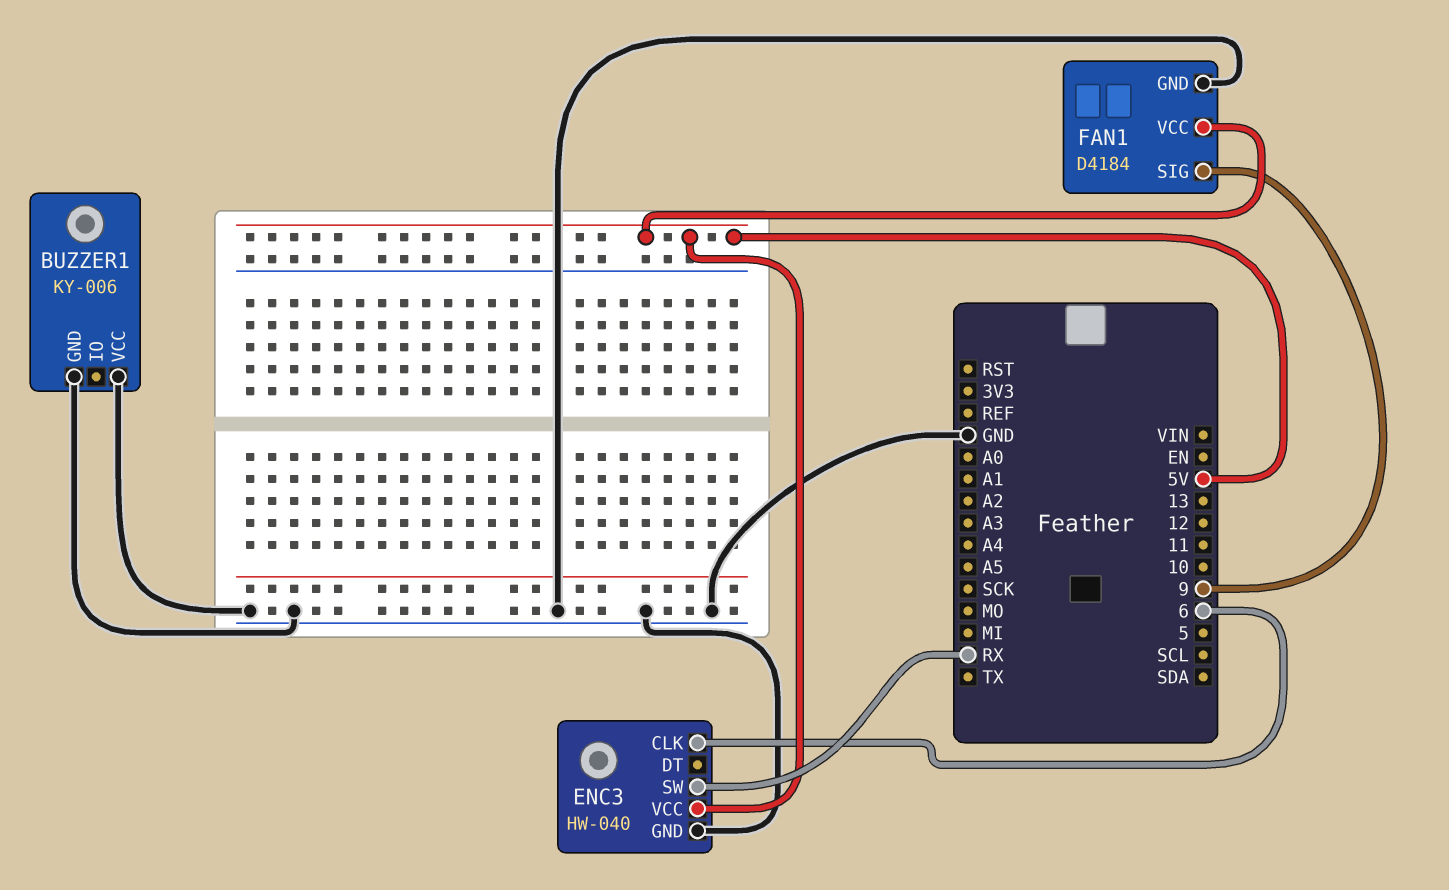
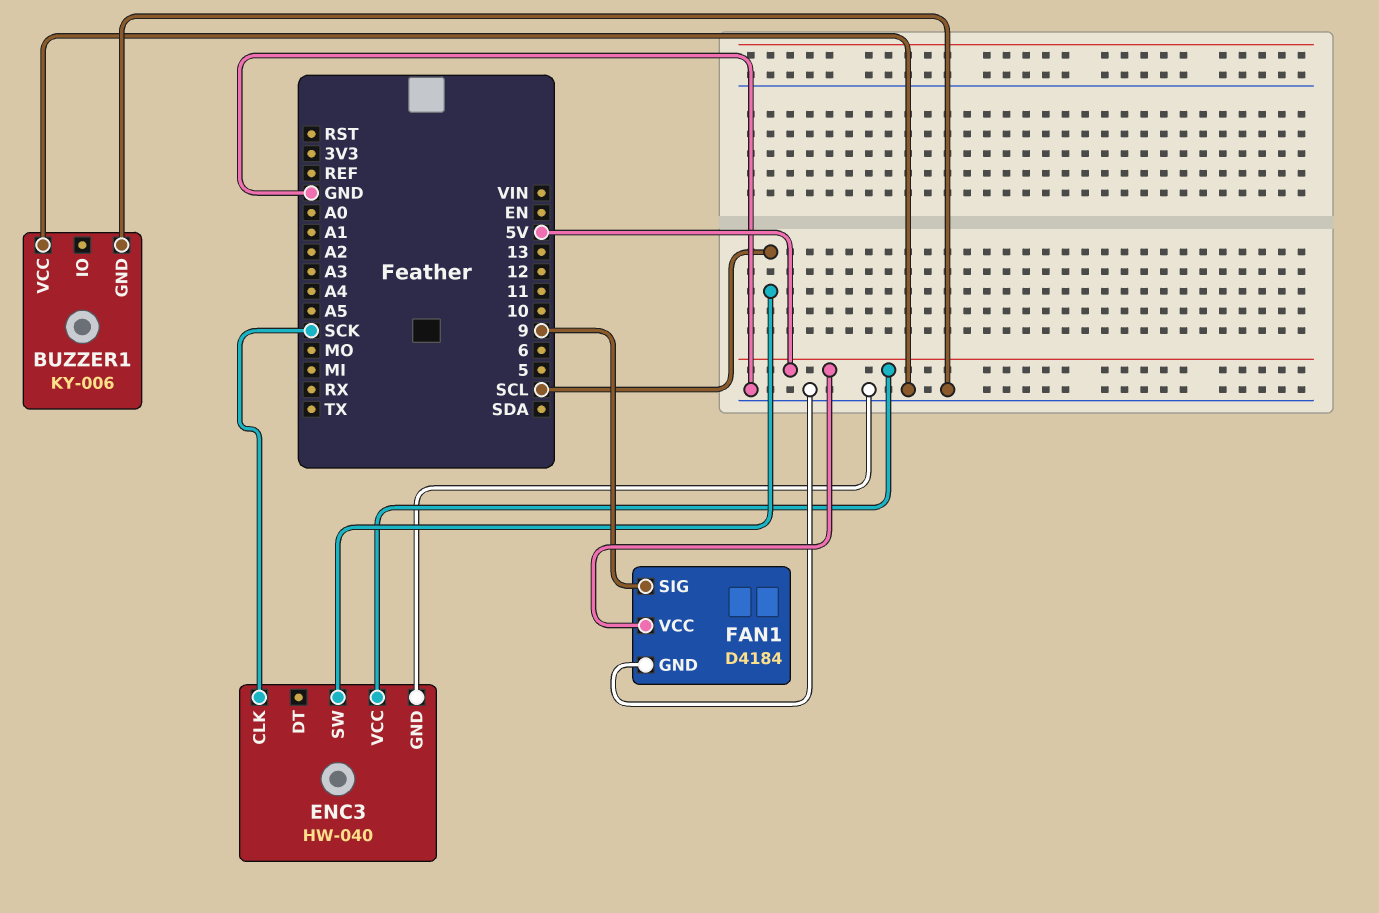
ENC3 pin CLK: 6 -> SCK
ENC3 pin SW: RX -> SCL

